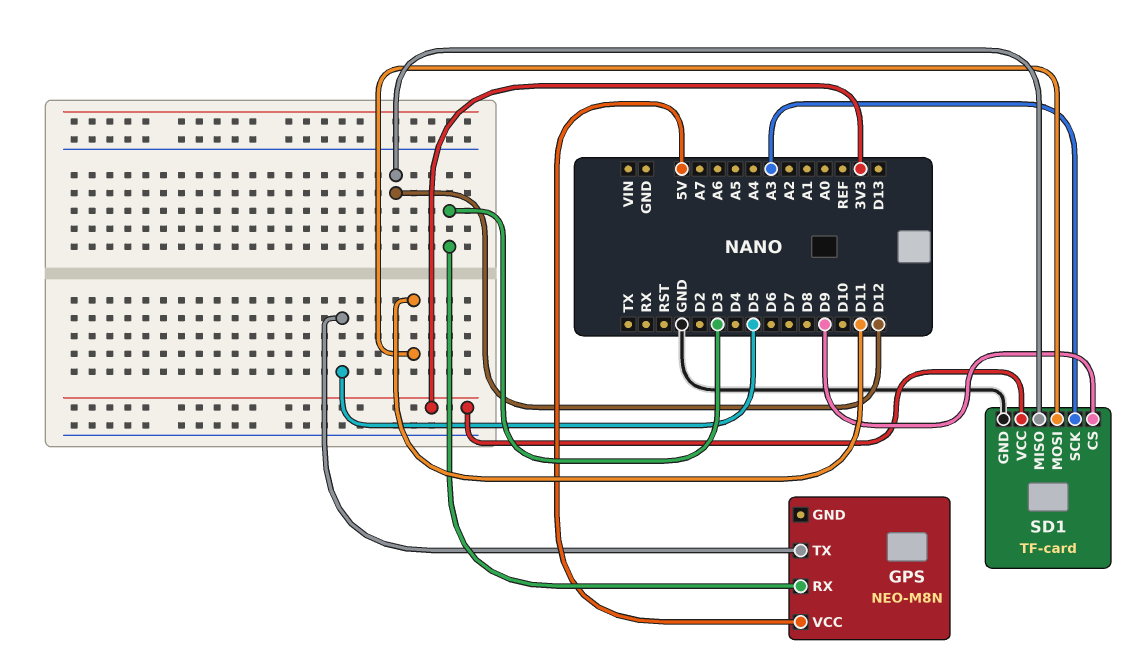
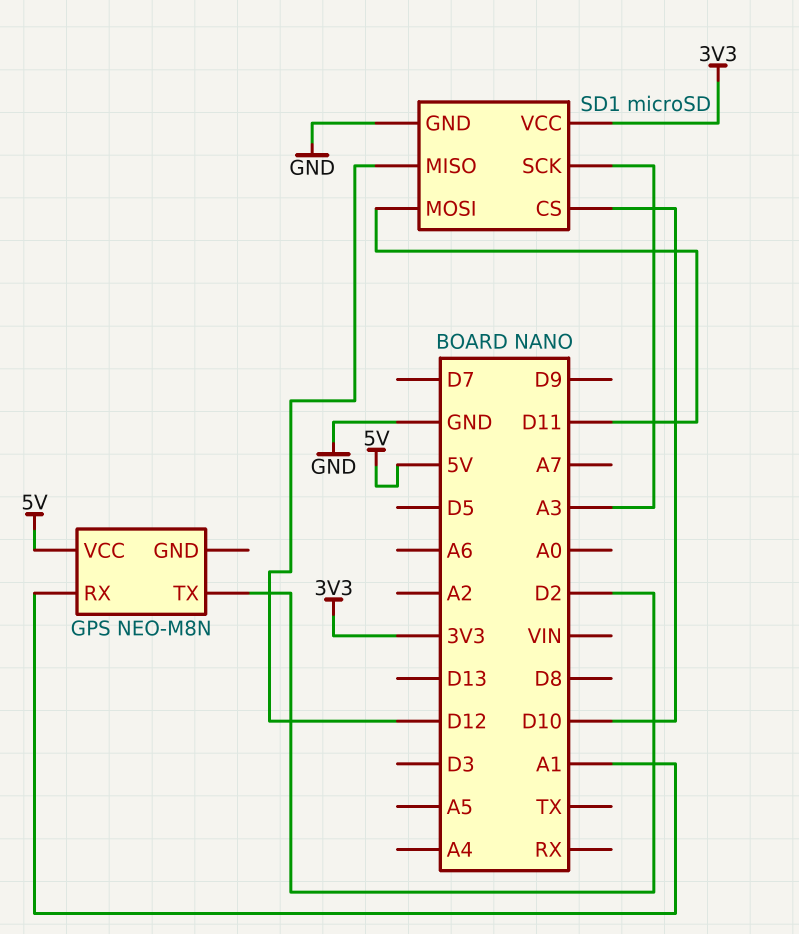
GPS pin RX: D3 -> A1
GPS pin TX: D5 -> D2
SD1: TF-card -> microSD
SD1 pin CS: D9 -> D10

